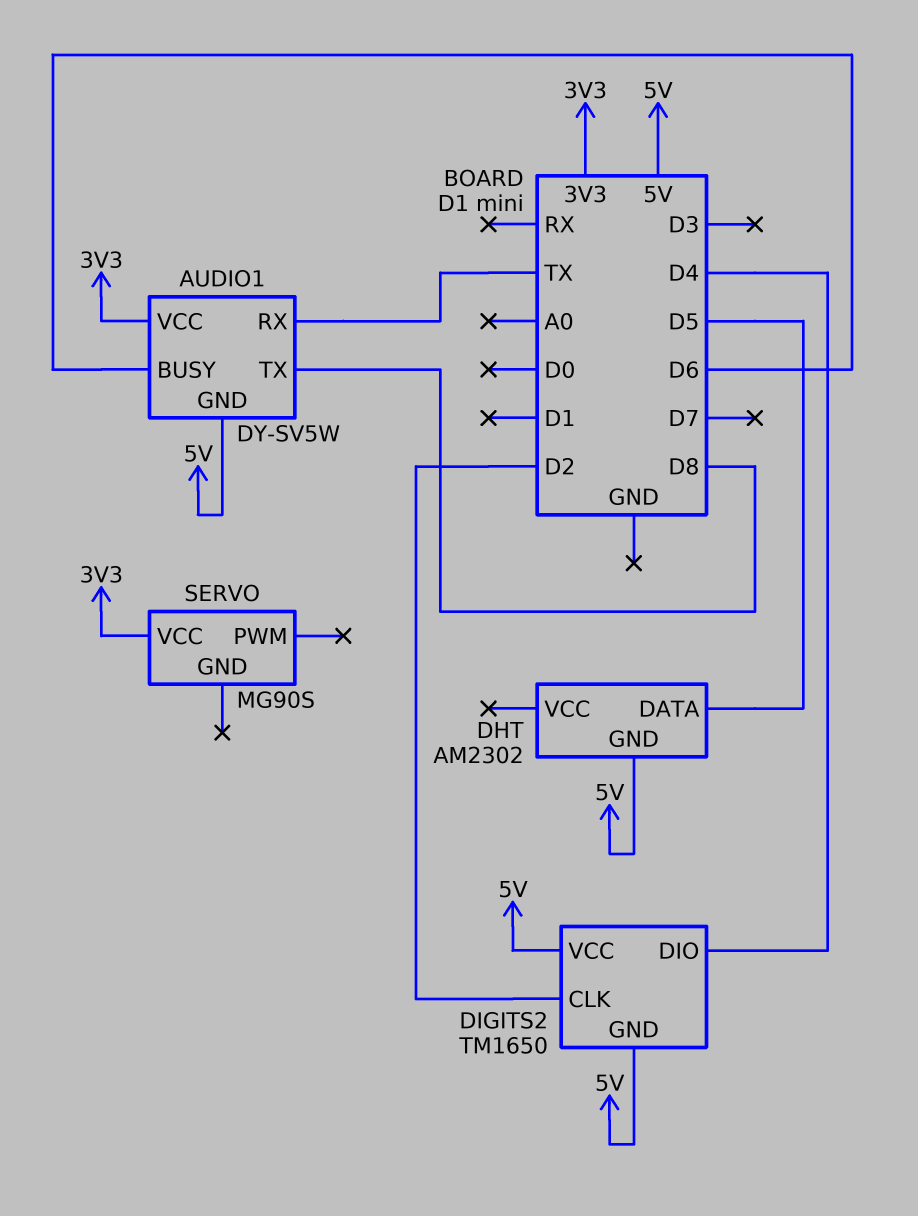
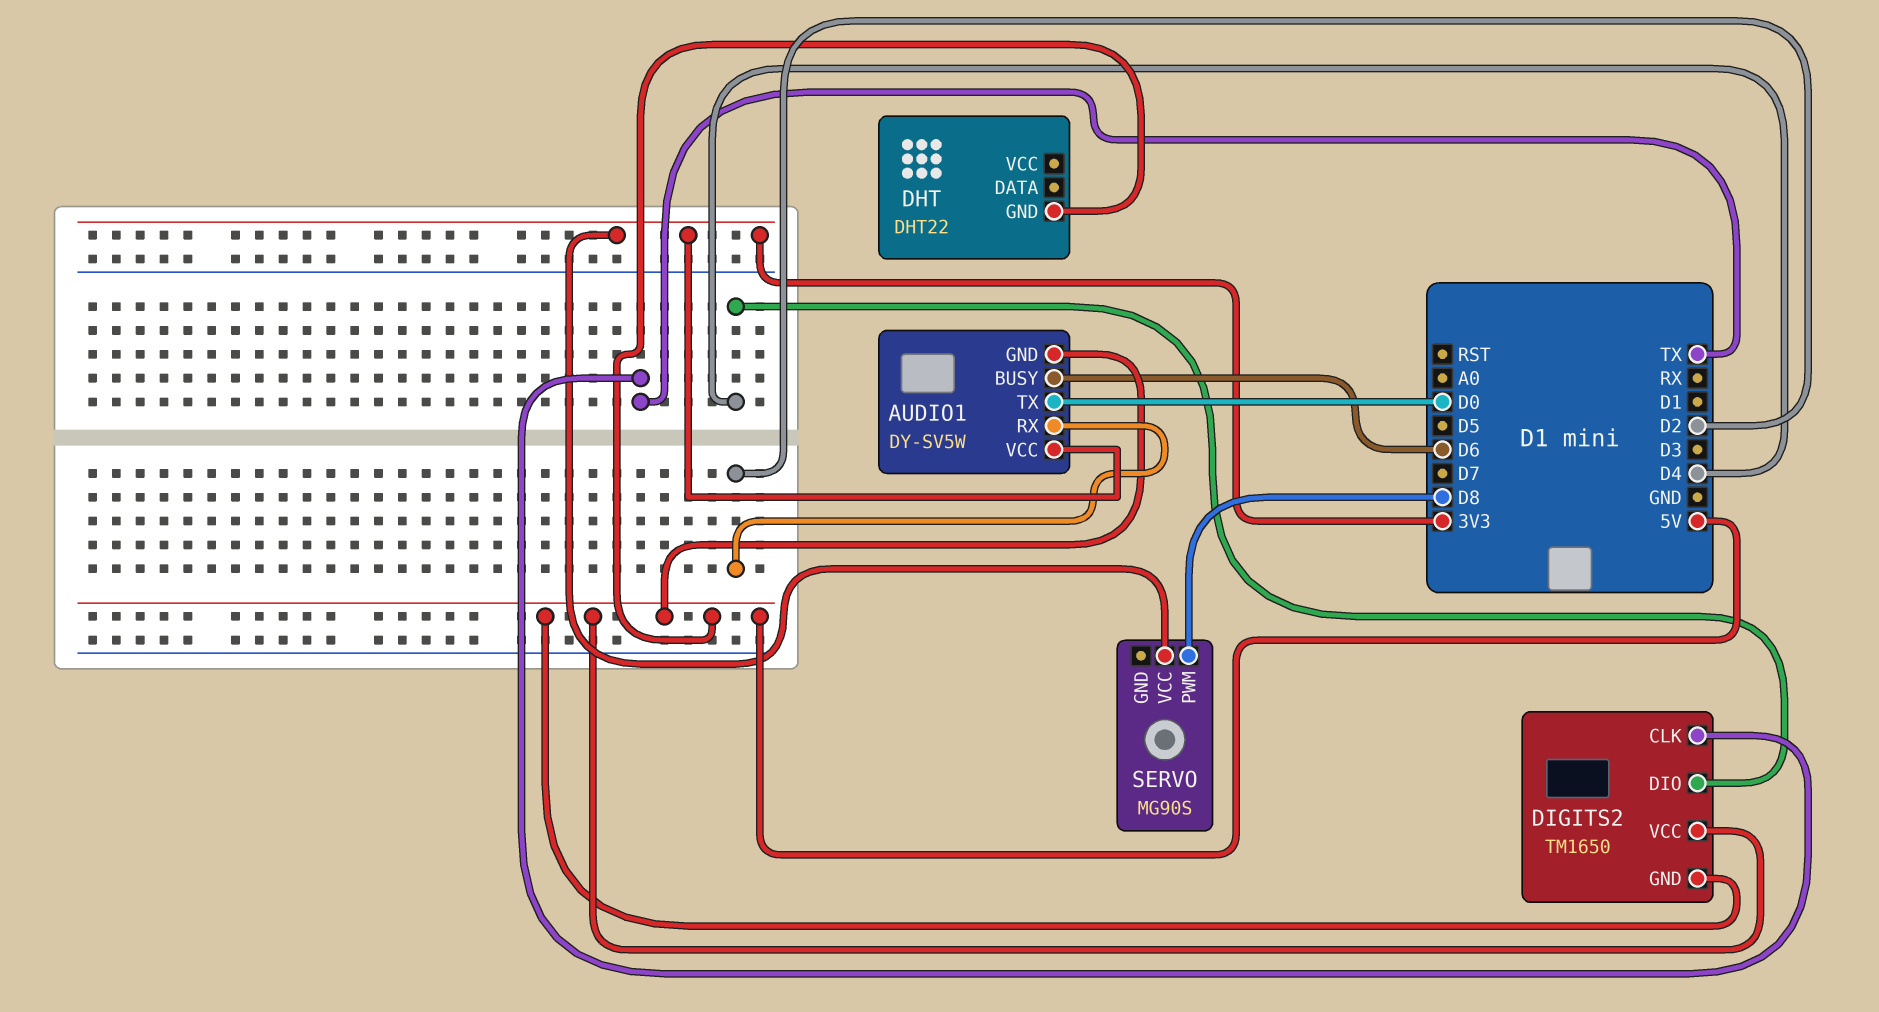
AUDIO1 pin RX: TX -> D2
AUDIO1 pin TX: D8 -> D0
DHT: AM2302 -> DHT22
DHT pin DATA: D5 -> none
DIGITS2 pin CLK: D2 -> TX
SERVO pin PWM: none -> D8

